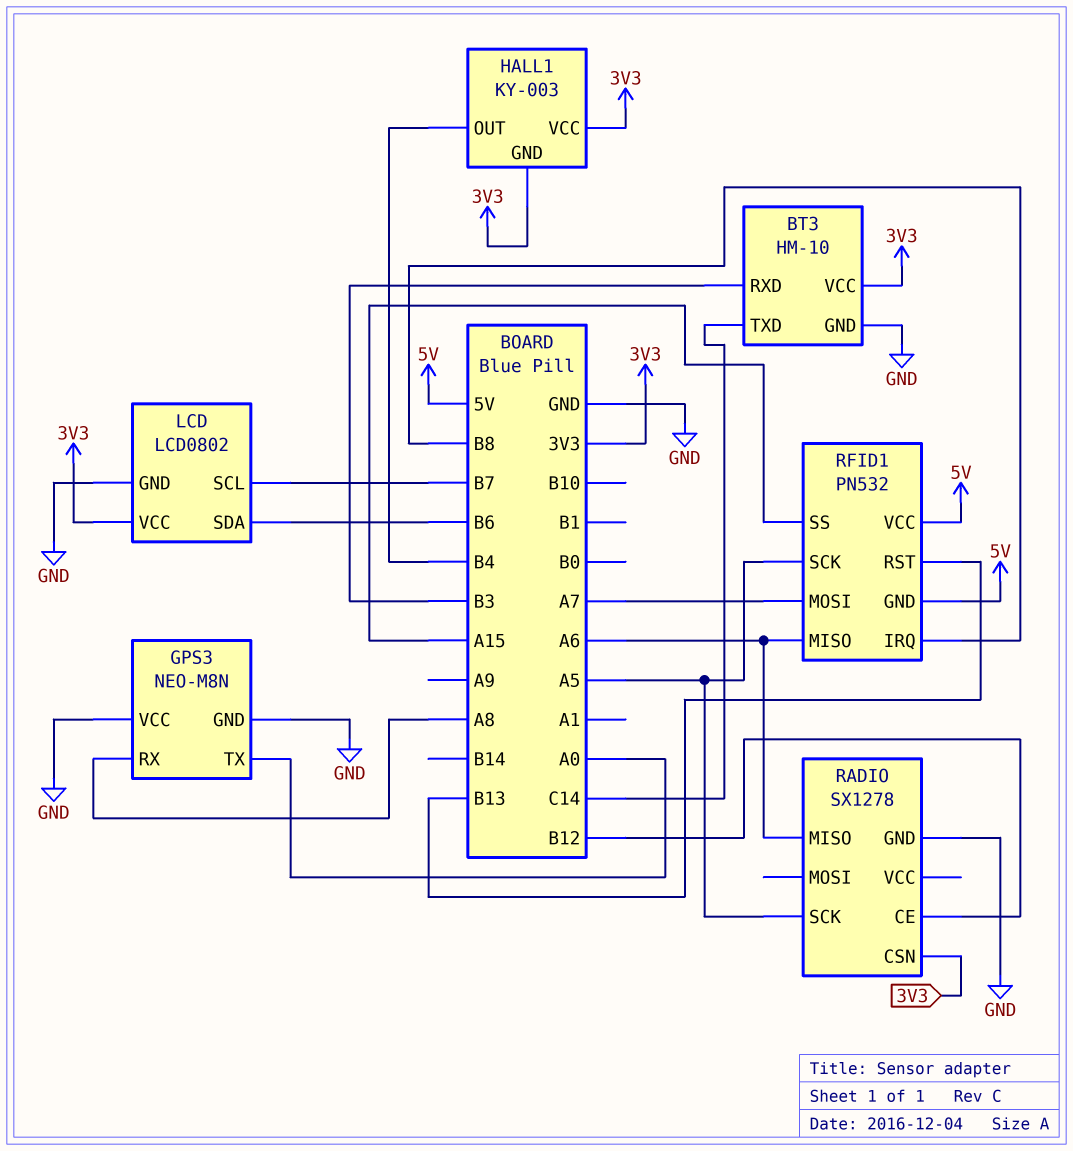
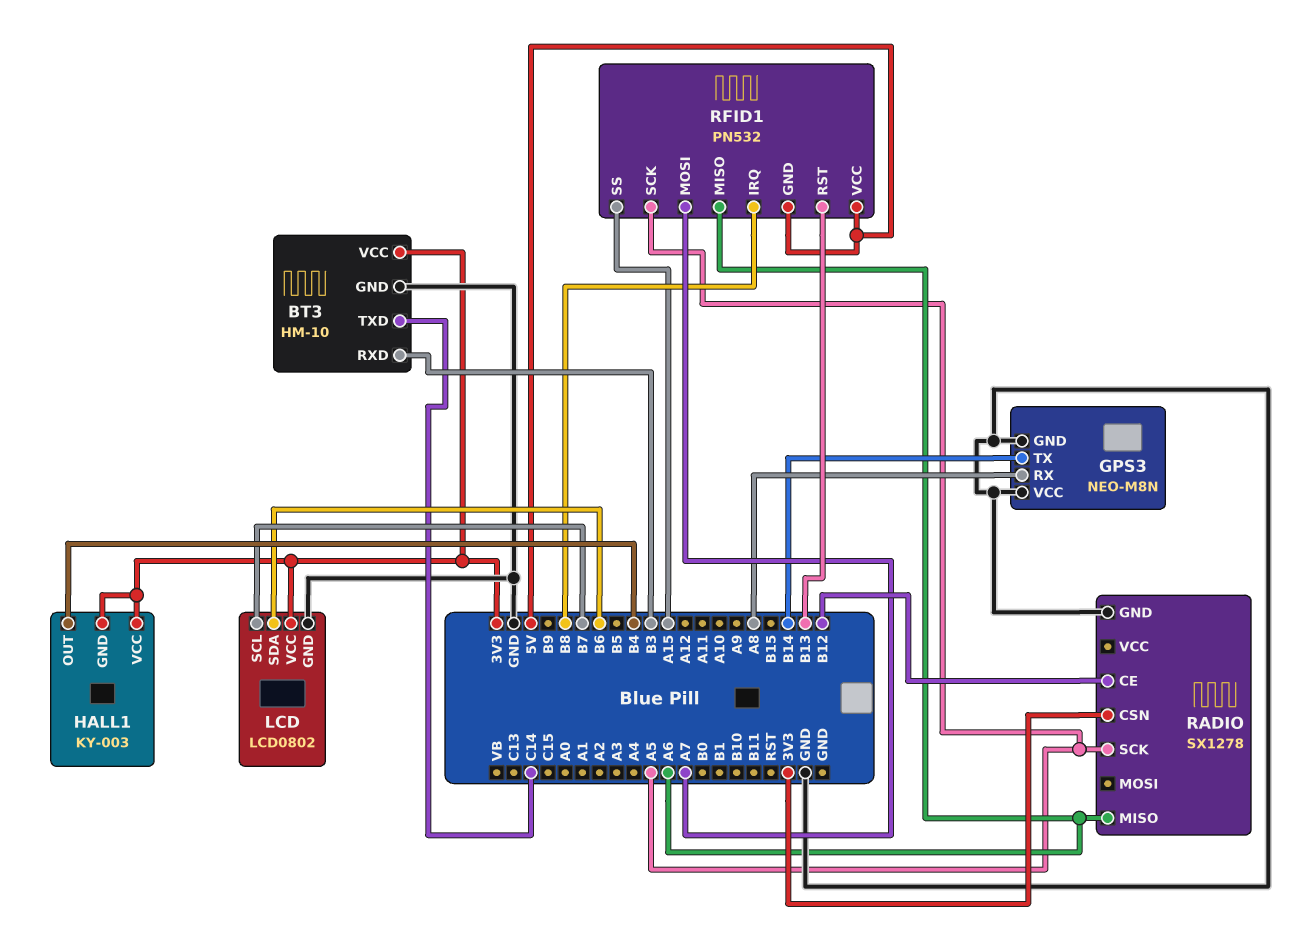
GPS3 pin TX: A0 -> B14

